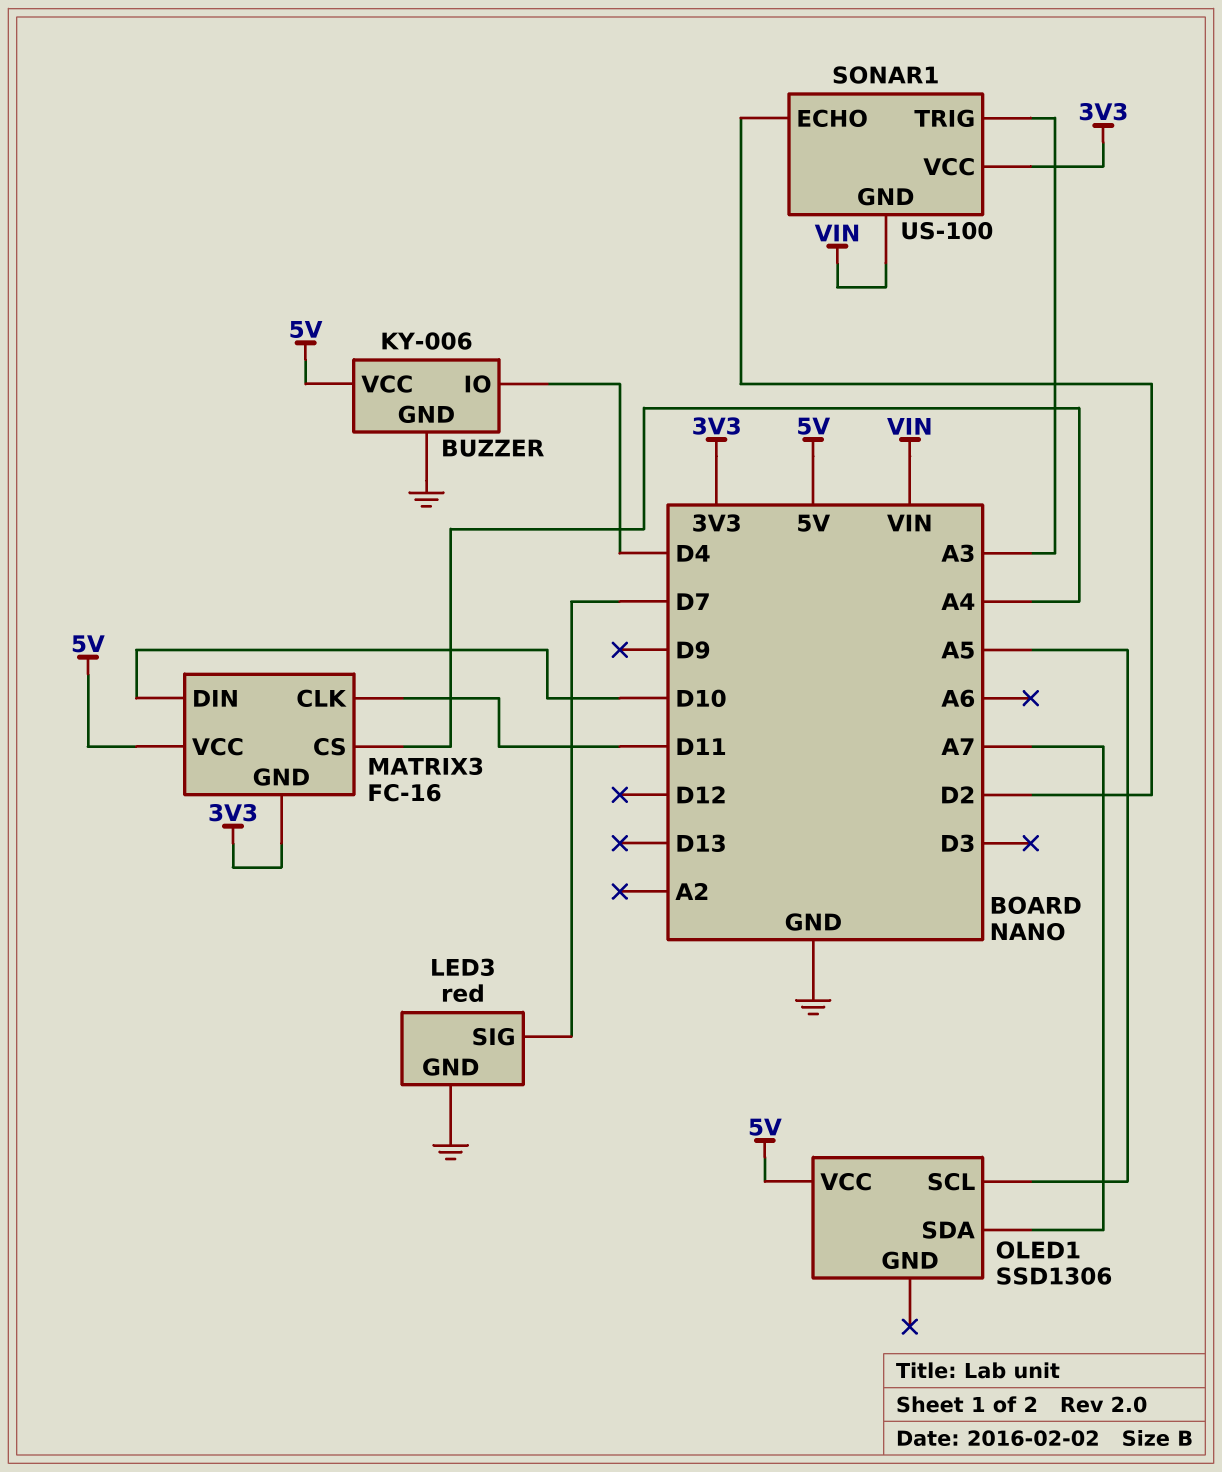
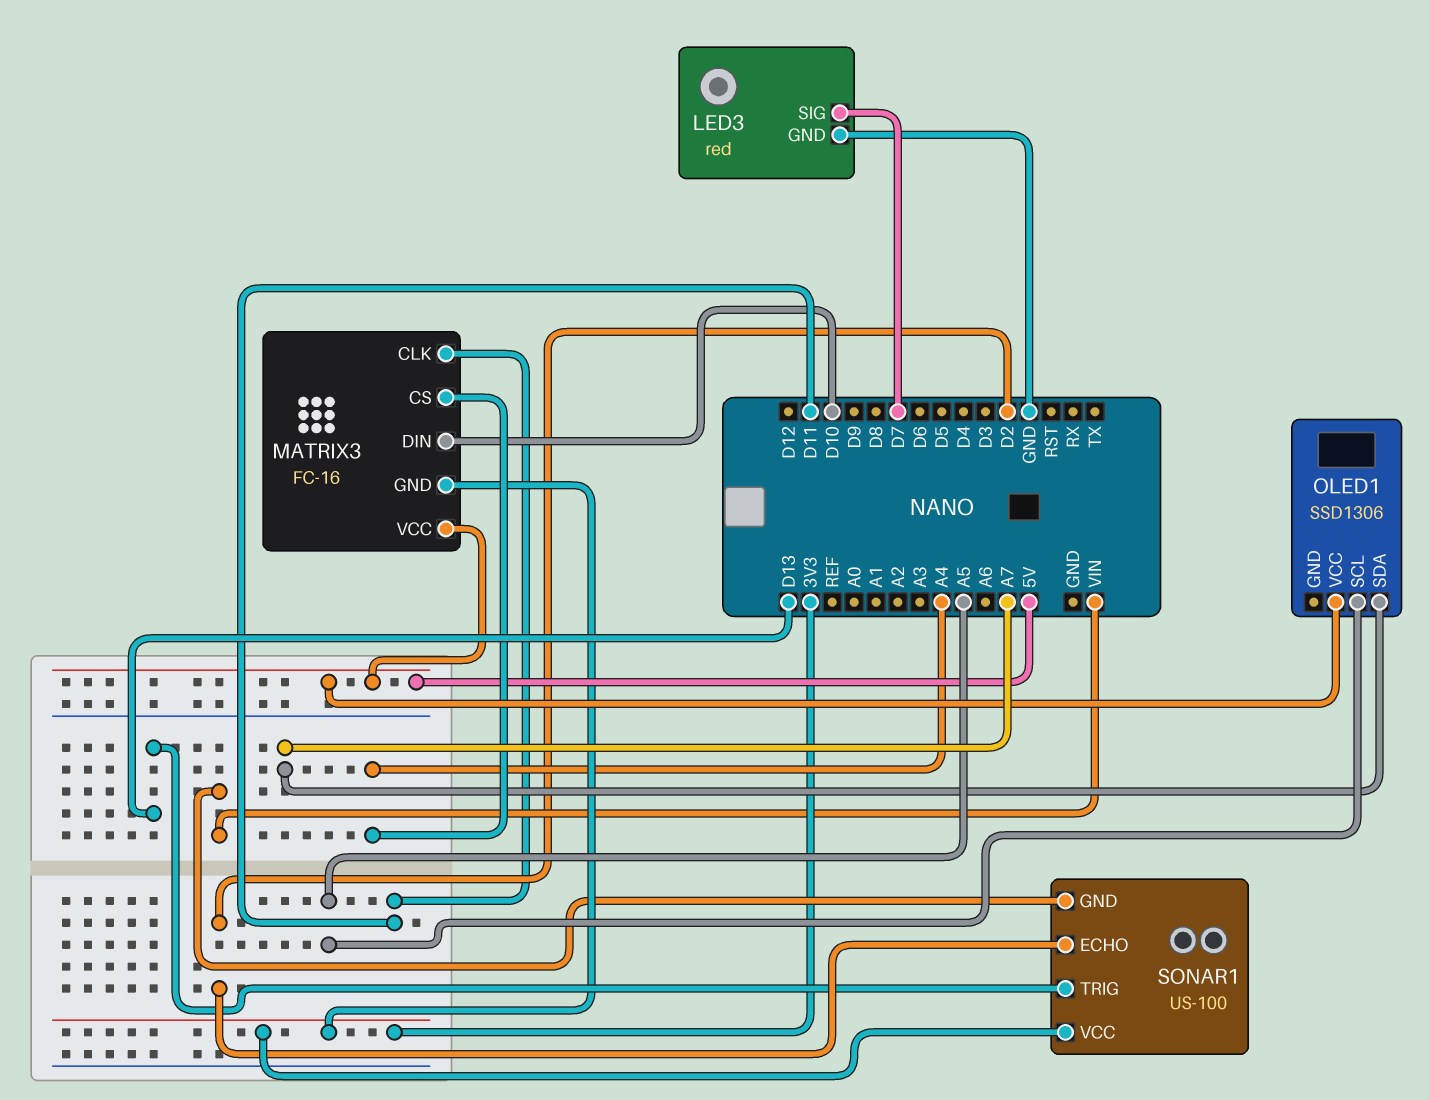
BUZZER: KY-006 -> none
BUZZER pin GND: GND -> none
BUZZER pin IO: D4 -> none
BUZZER pin VCC: 5V -> none
SONAR1 pin TRIG: A3 -> D13

